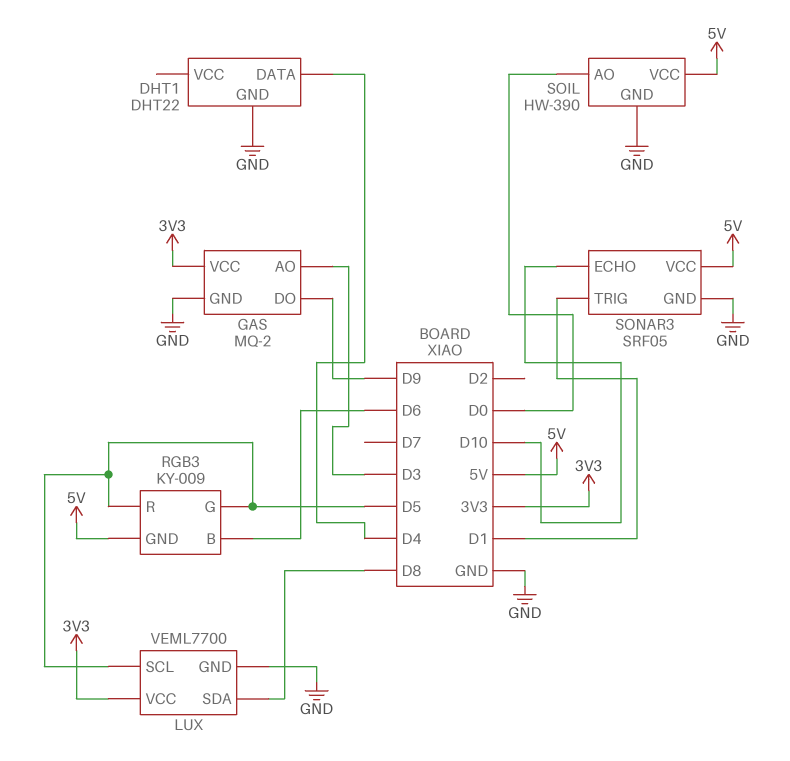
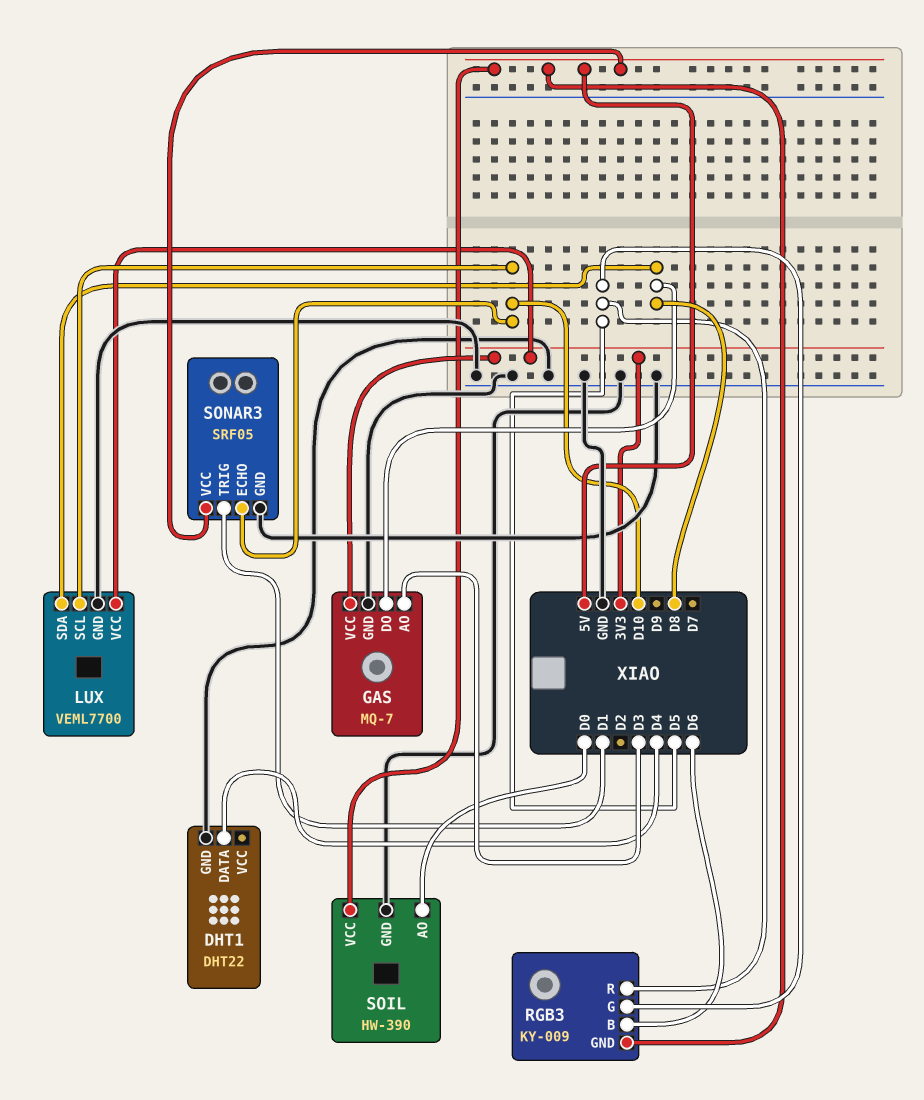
GAS: MQ-2 -> MQ-7
GAS pin DO: D9 -> D8
LUX pin SCL: D5 -> D10

